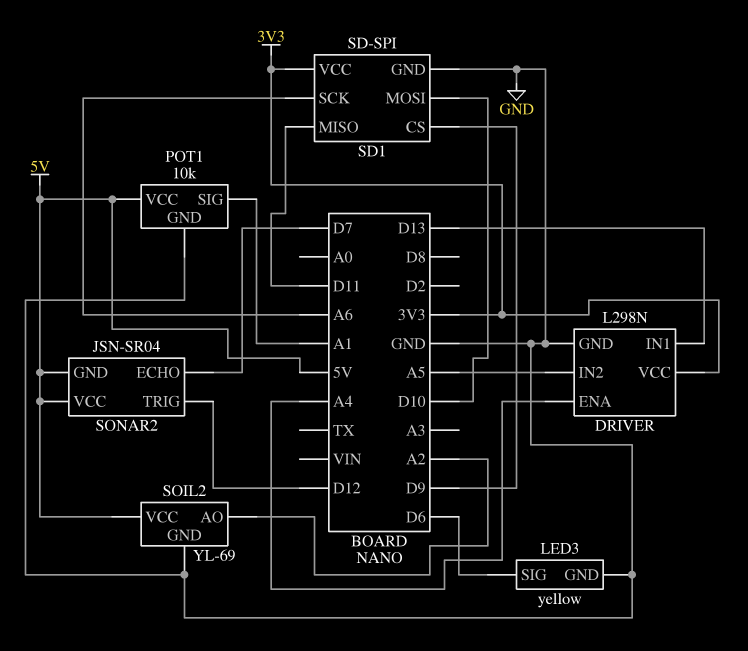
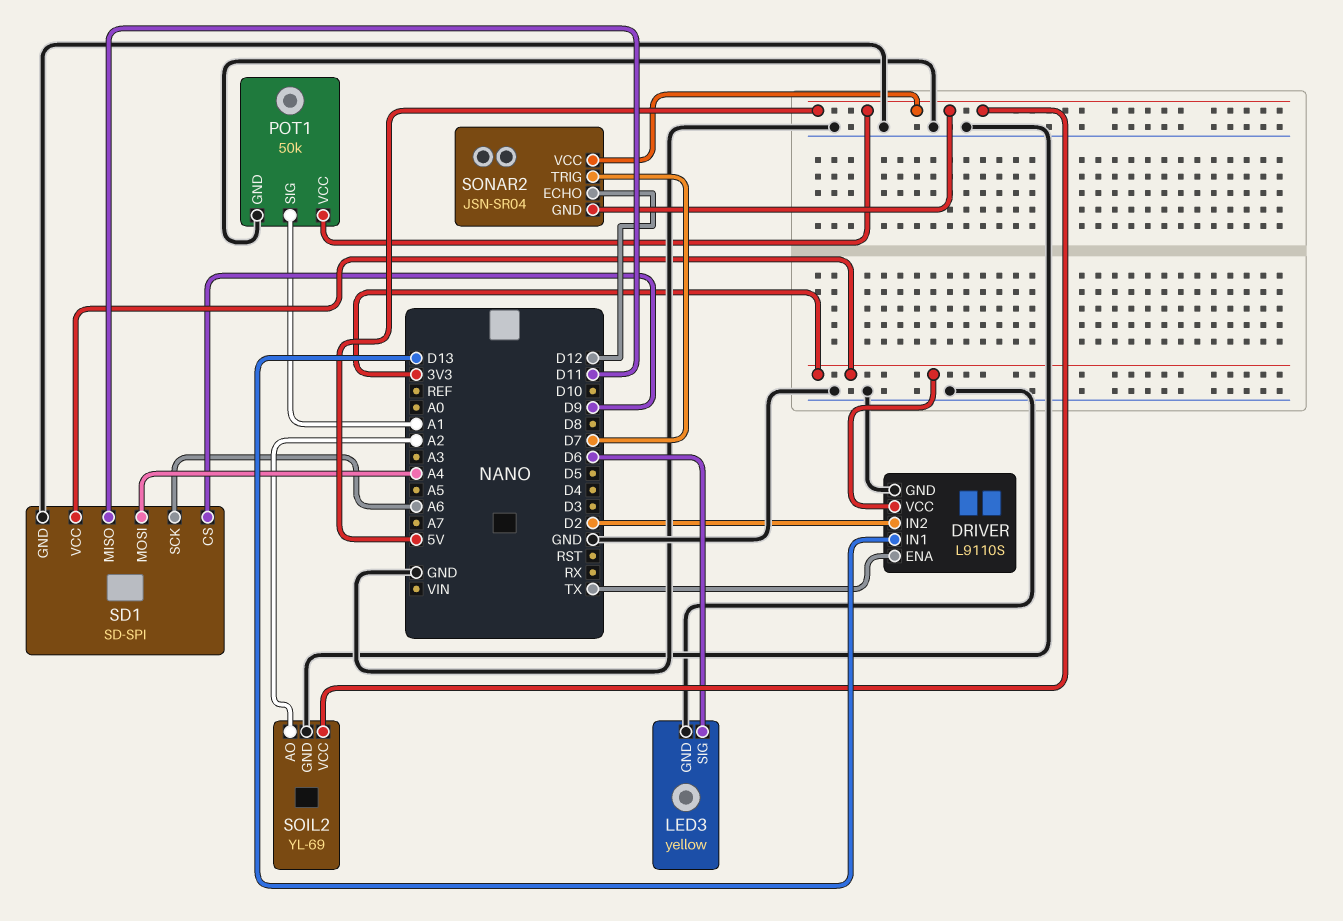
DRIVER: L298N -> L9110S
DRIVER pin ENA: A4 -> TX
DRIVER pin IN2: A5 -> D2
POT1: 10k -> 50k
SD1 pin MOSI: D10 -> A4
SONAR2 pin ECHO: D7 -> D12
SONAR2 pin TRIG: D12 -> D7

